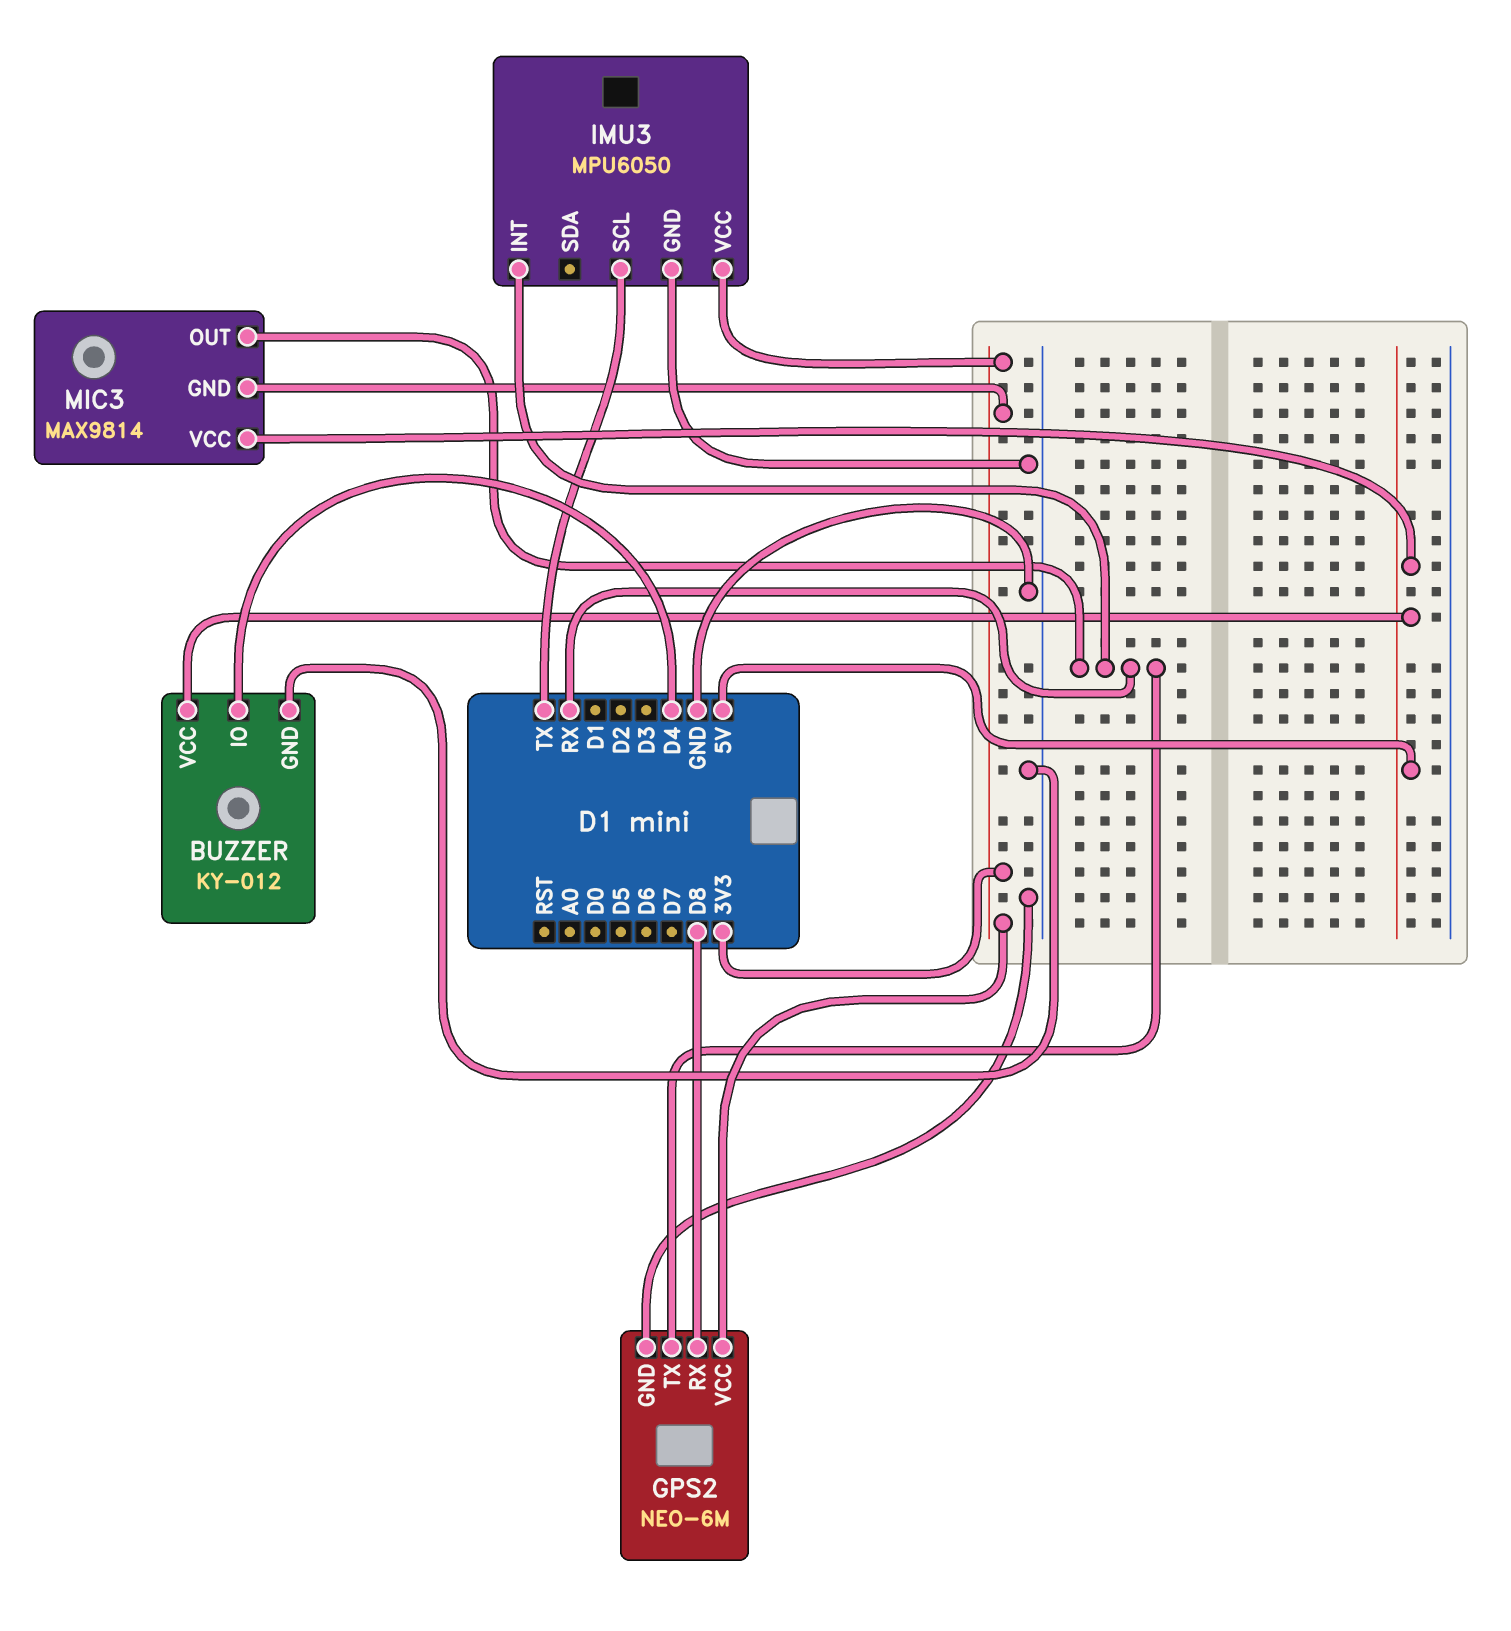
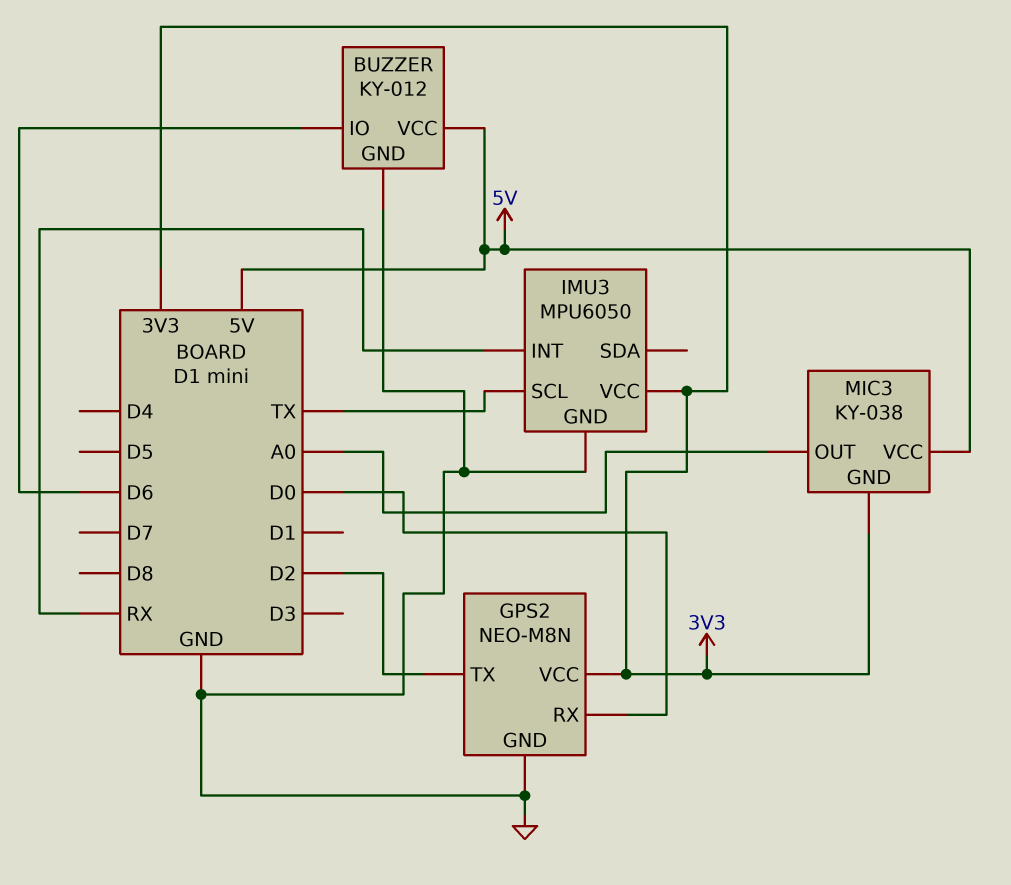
BUZZER pin IO: D4 -> D6
GPS2: NEO-6M -> NEO-M8N
GPS2 pin RX: D8 -> D0
GPS2 pin TX: RX -> D2
MIC3: MAX9814 -> KY-038
MIC3 pin OUT: RX -> A0

